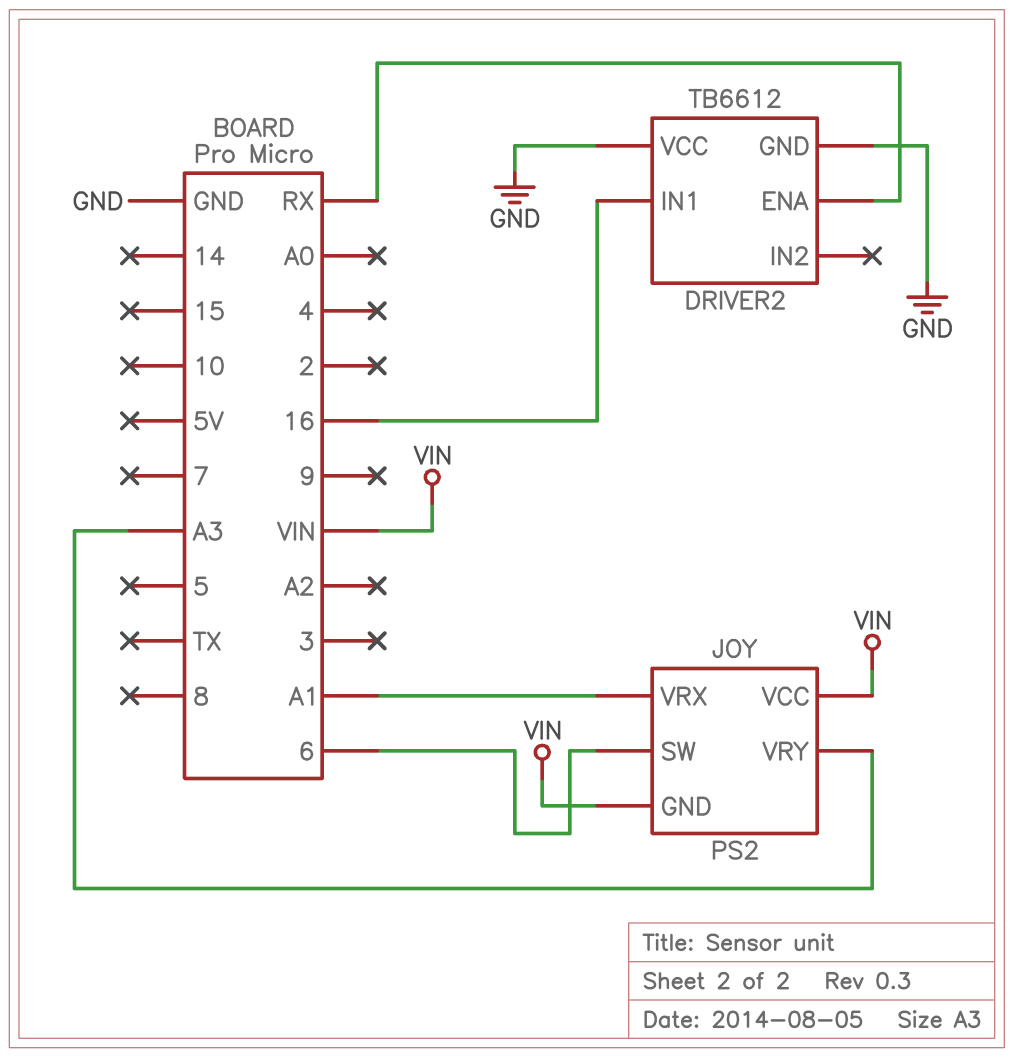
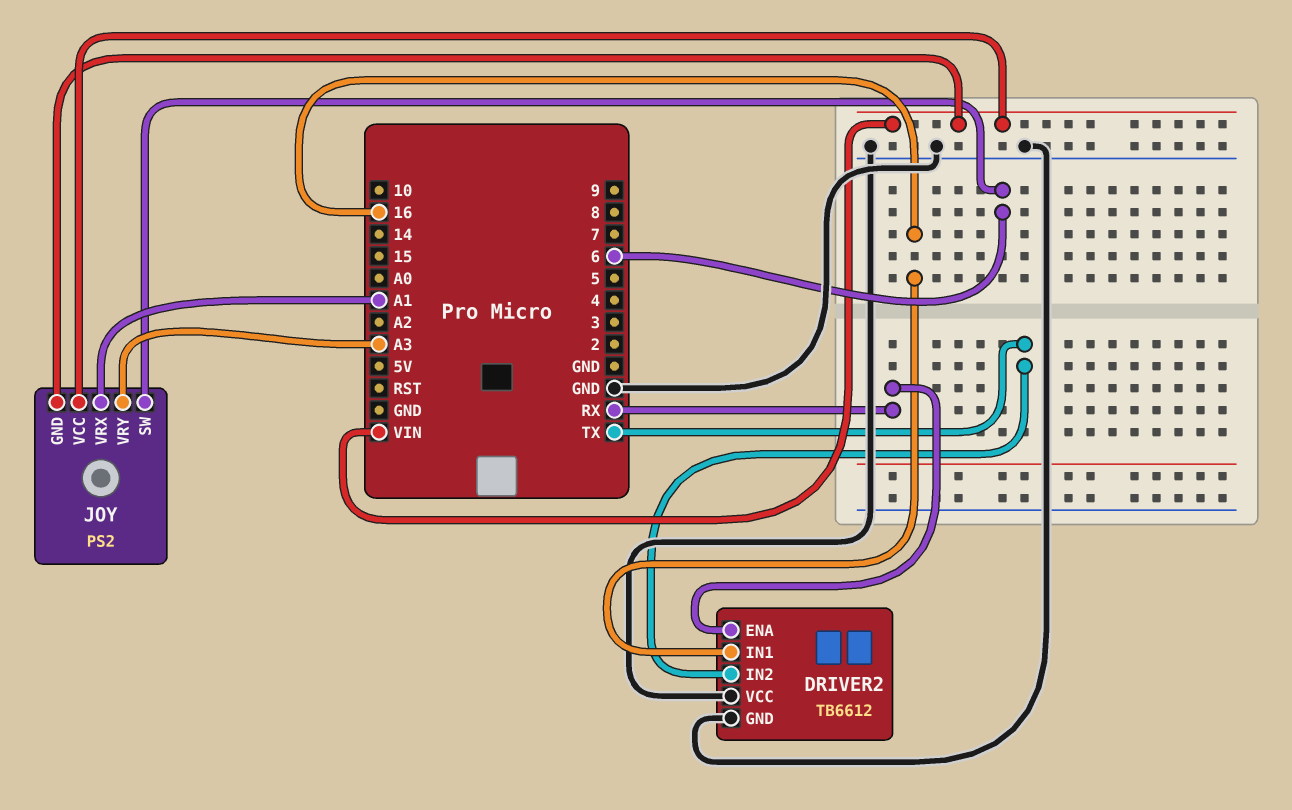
DRIVER2 pin IN2: none -> TX

